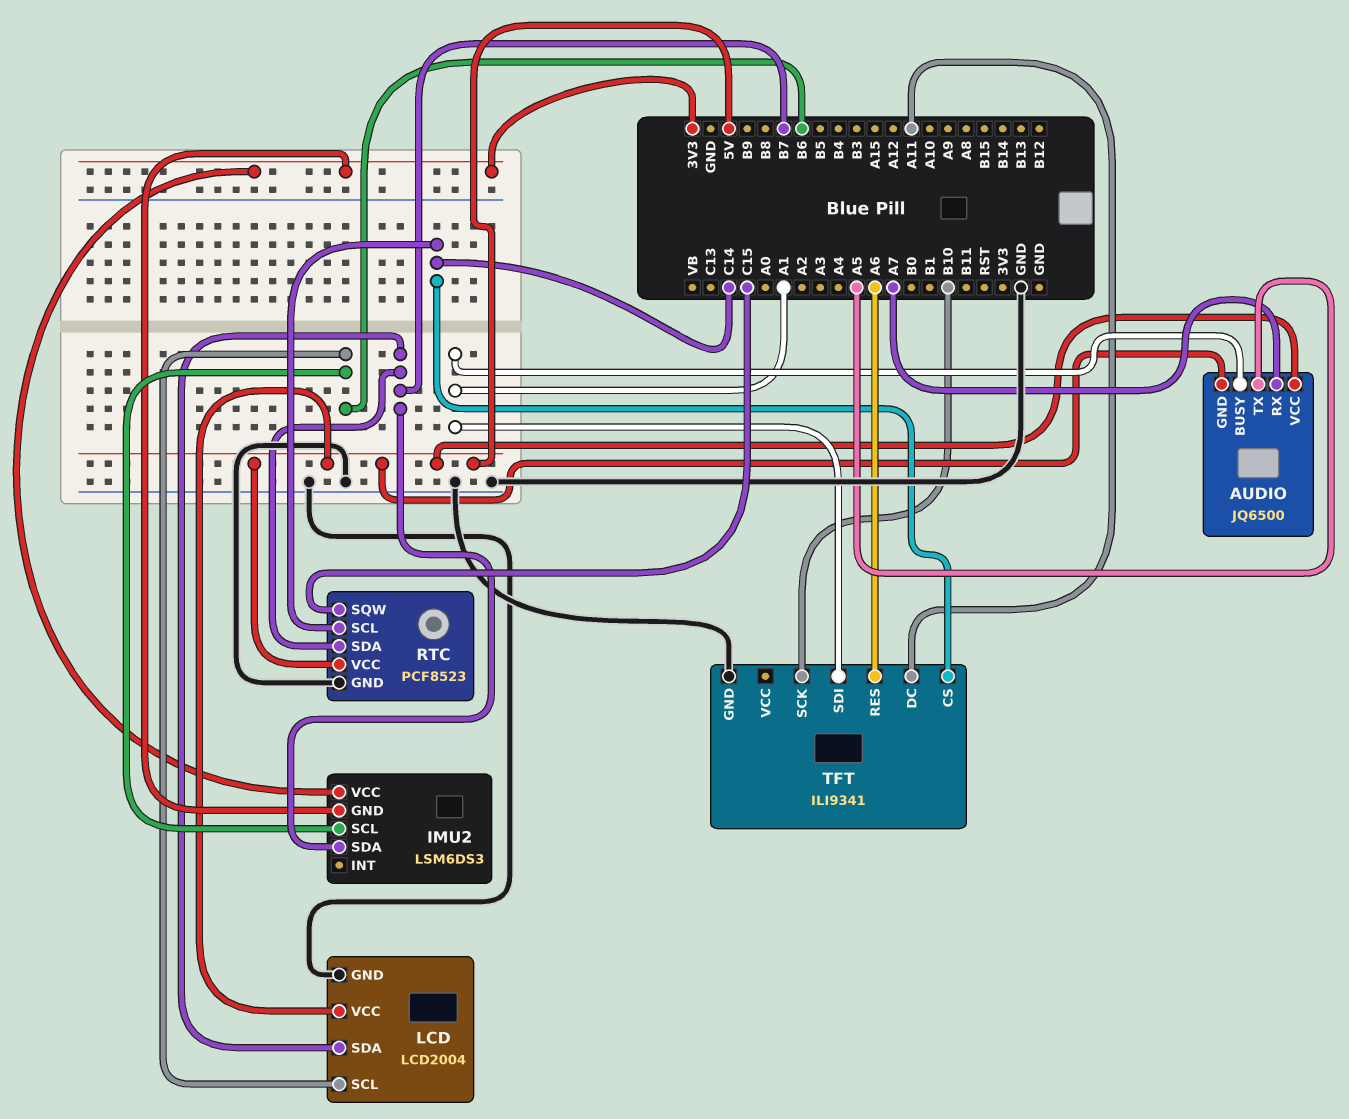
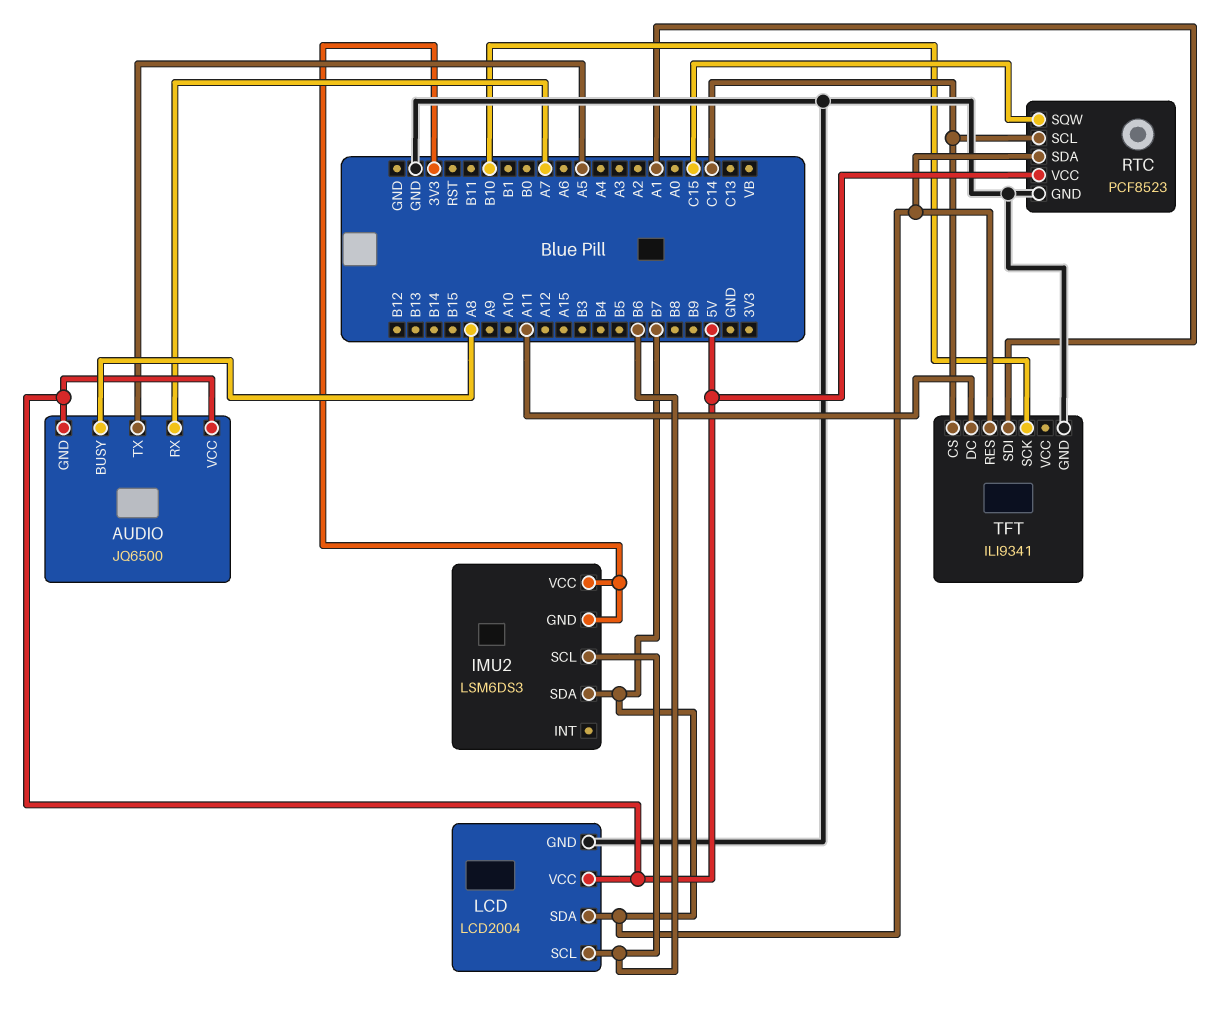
AUDIO pin BUSY: A1 -> A8
TFT pin RES: A6 -> B7

